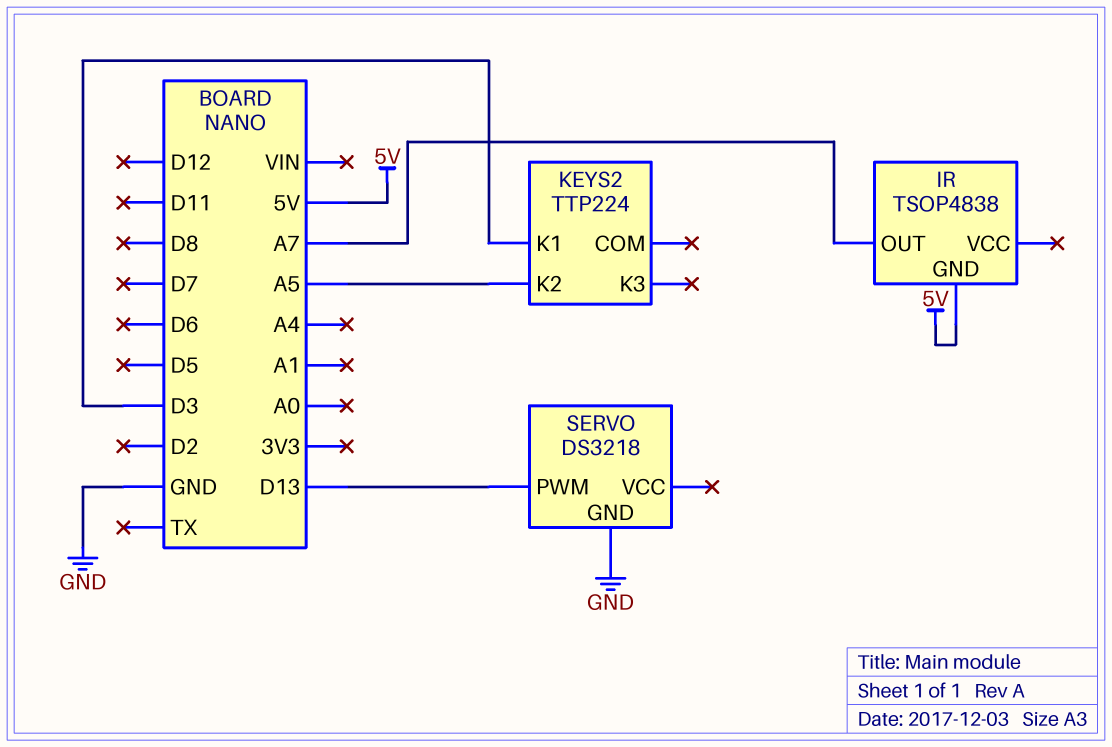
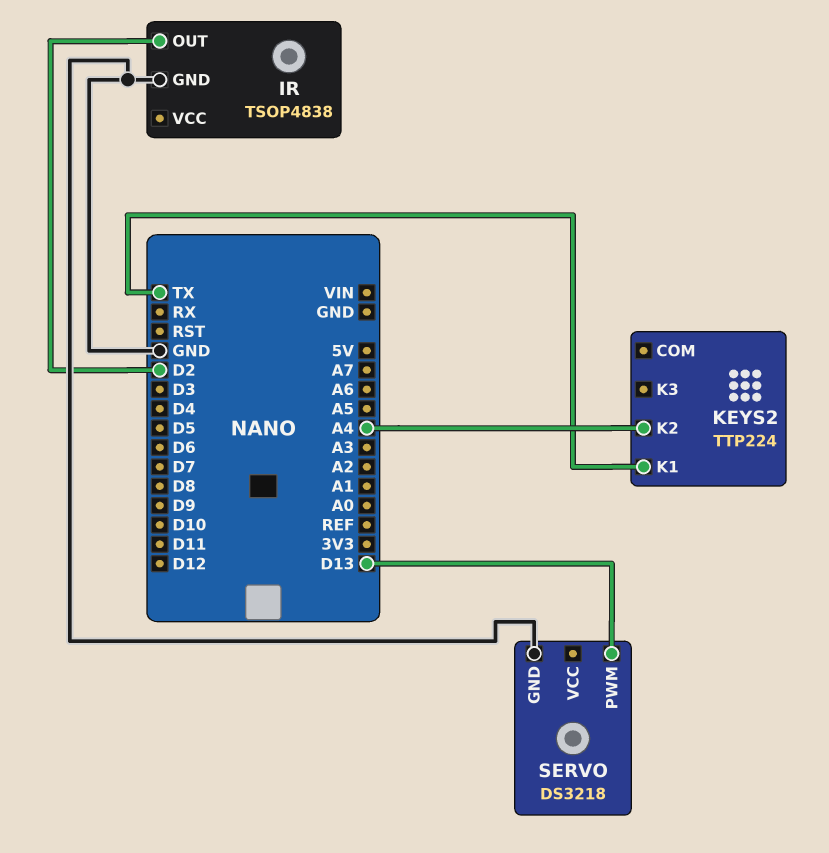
IR pin GND: 5V -> GND
IR pin OUT: A7 -> D2
KEYS2 pin K1: D3 -> TX
KEYS2 pin K2: A5 -> A4

